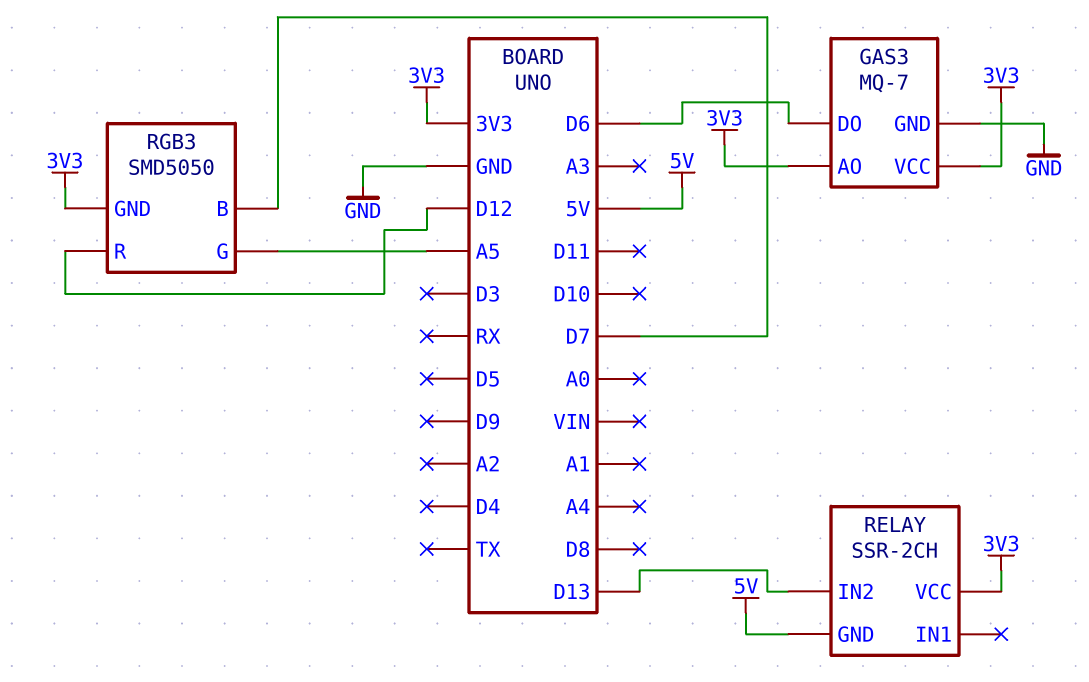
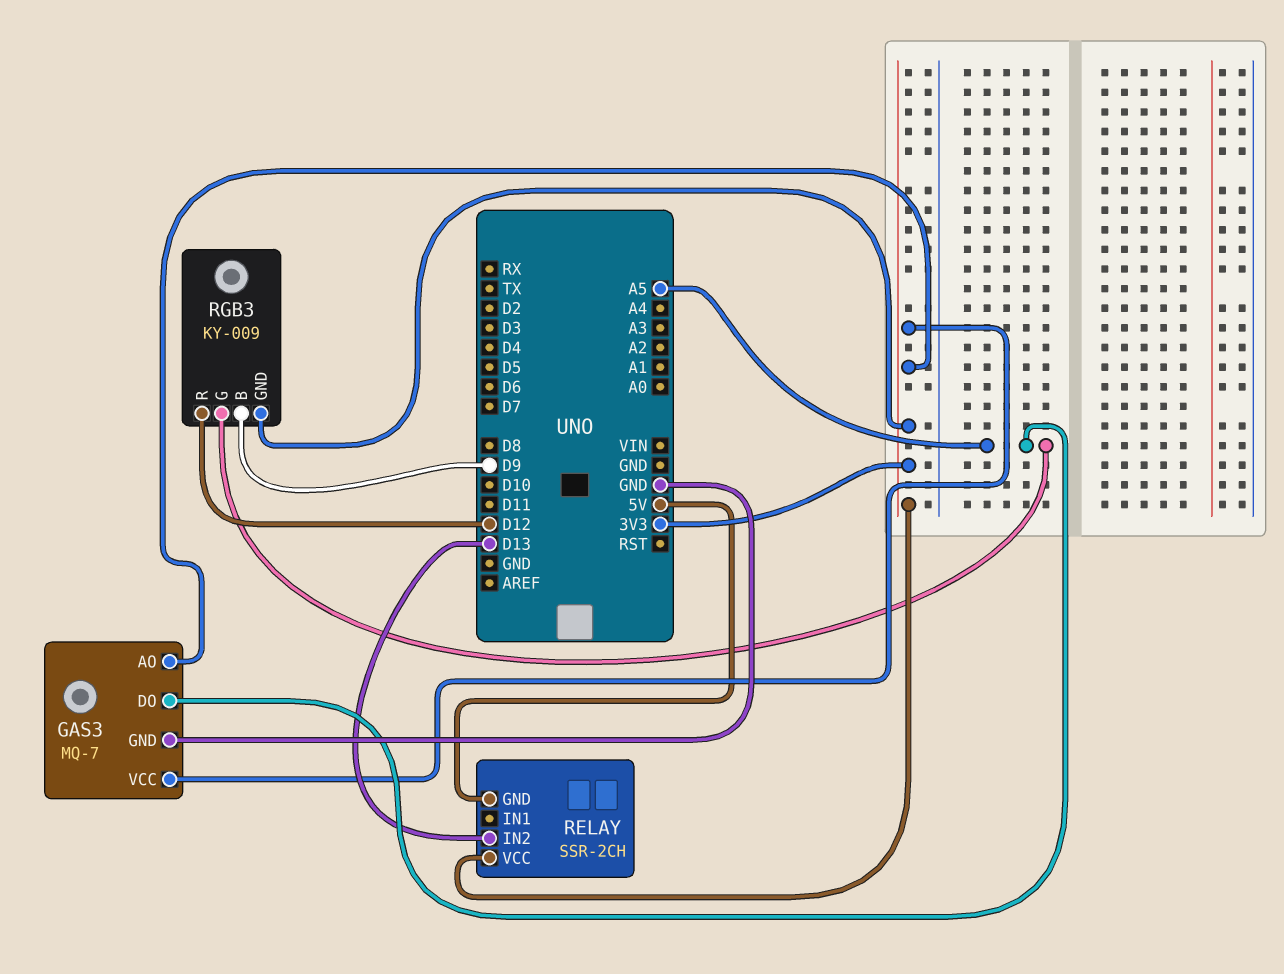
GAS3 pin DO: D6 -> A5
RGB3: SMD5050 -> KY-009
RGB3 pin B: D7 -> D9

